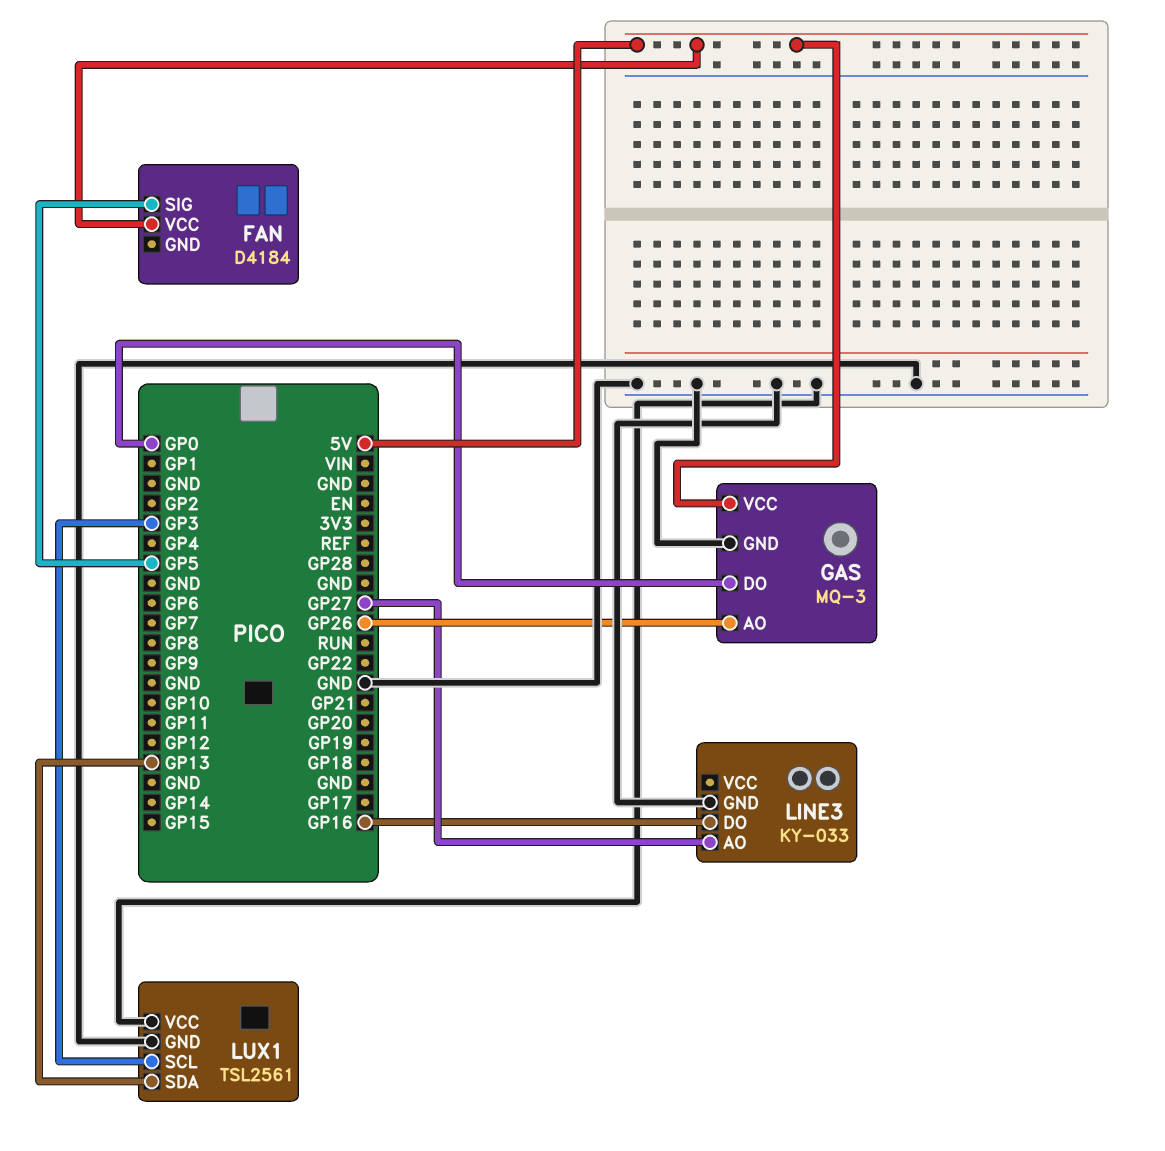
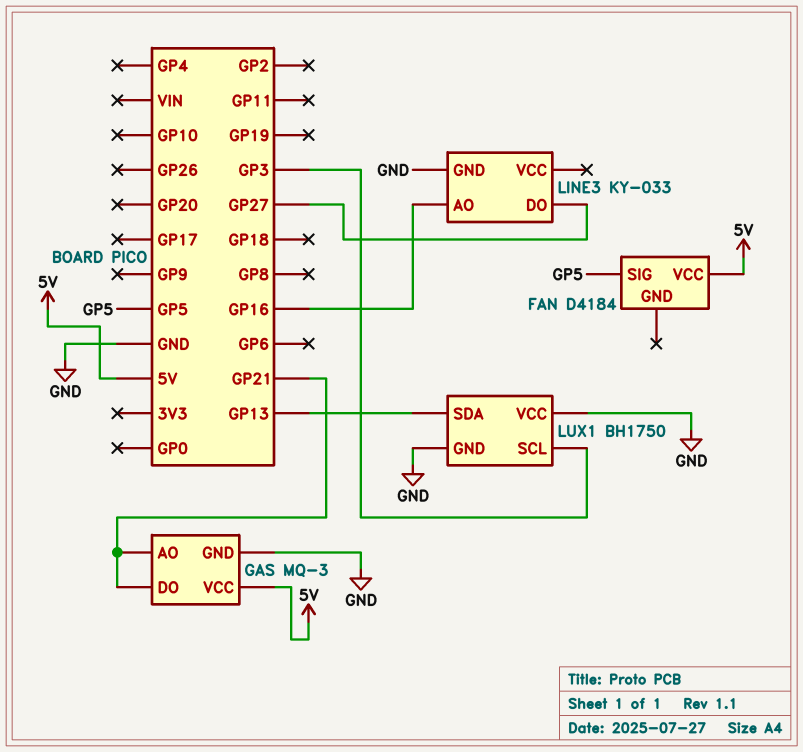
GAS pin AO: GP26 -> GP21
GAS pin DO: GP0 -> GP21
LINE3 pin AO: GP27 -> GP16
LINE3 pin DO: GP16 -> GP27
LUX1: TSL2561 -> BH1750

